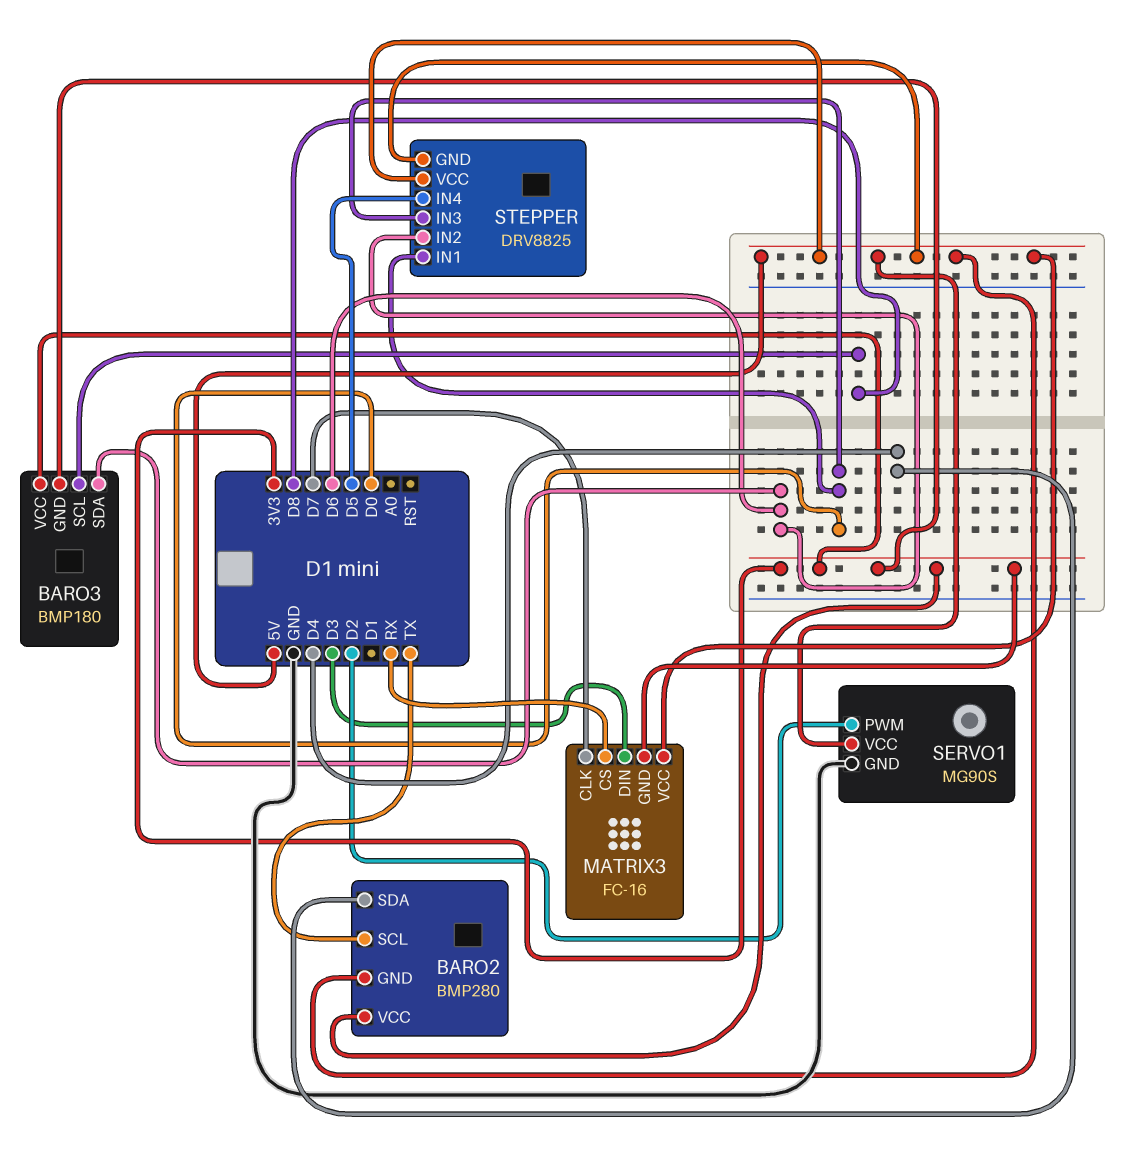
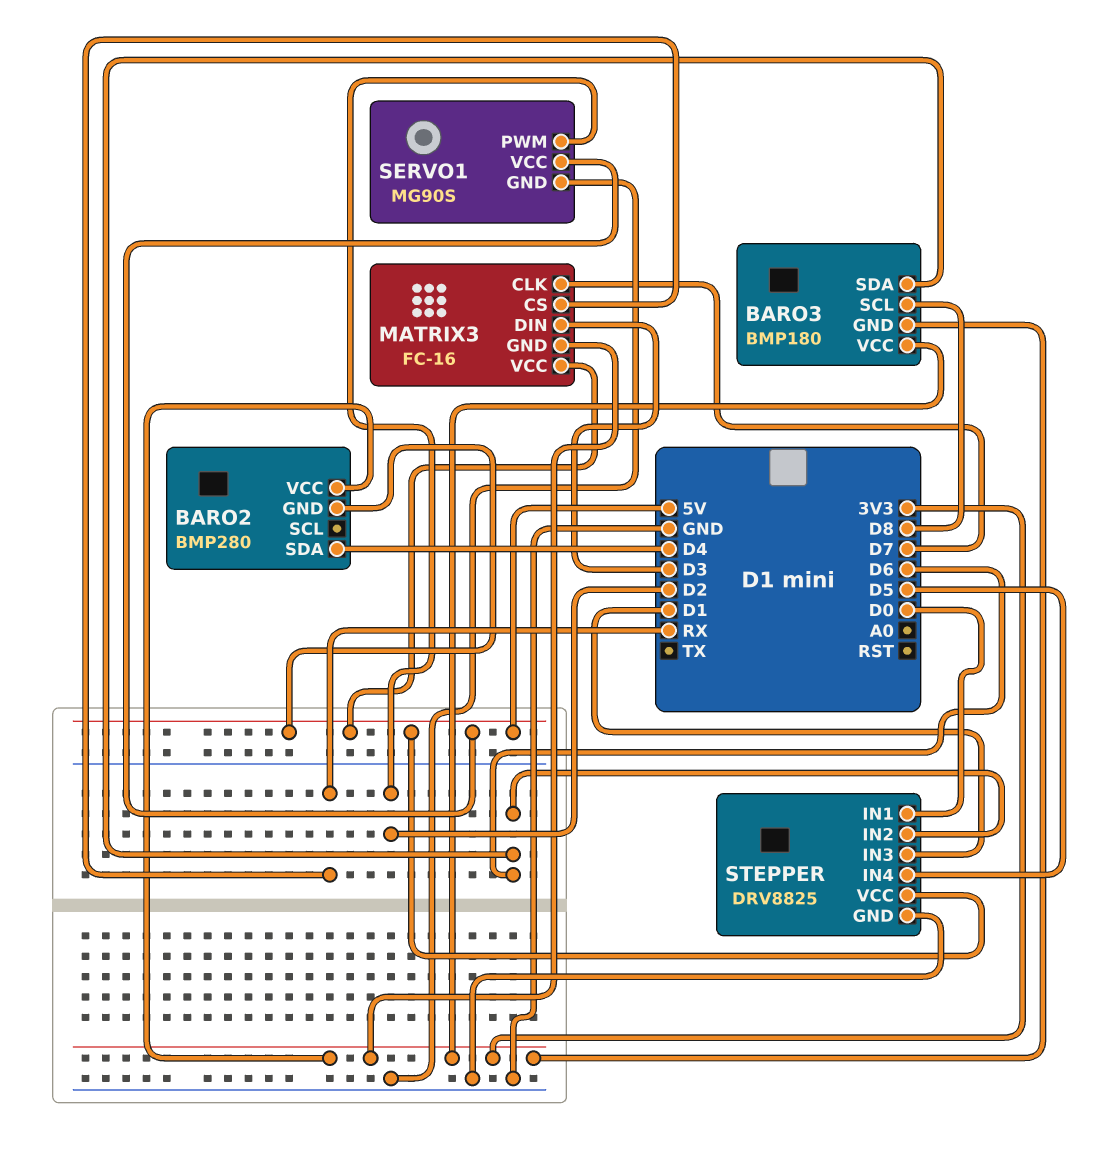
BARO2 pin SCL: TX -> none
STEPPER pin GND: 5V -> GND
STEPPER pin IN3: D0 -> D1

